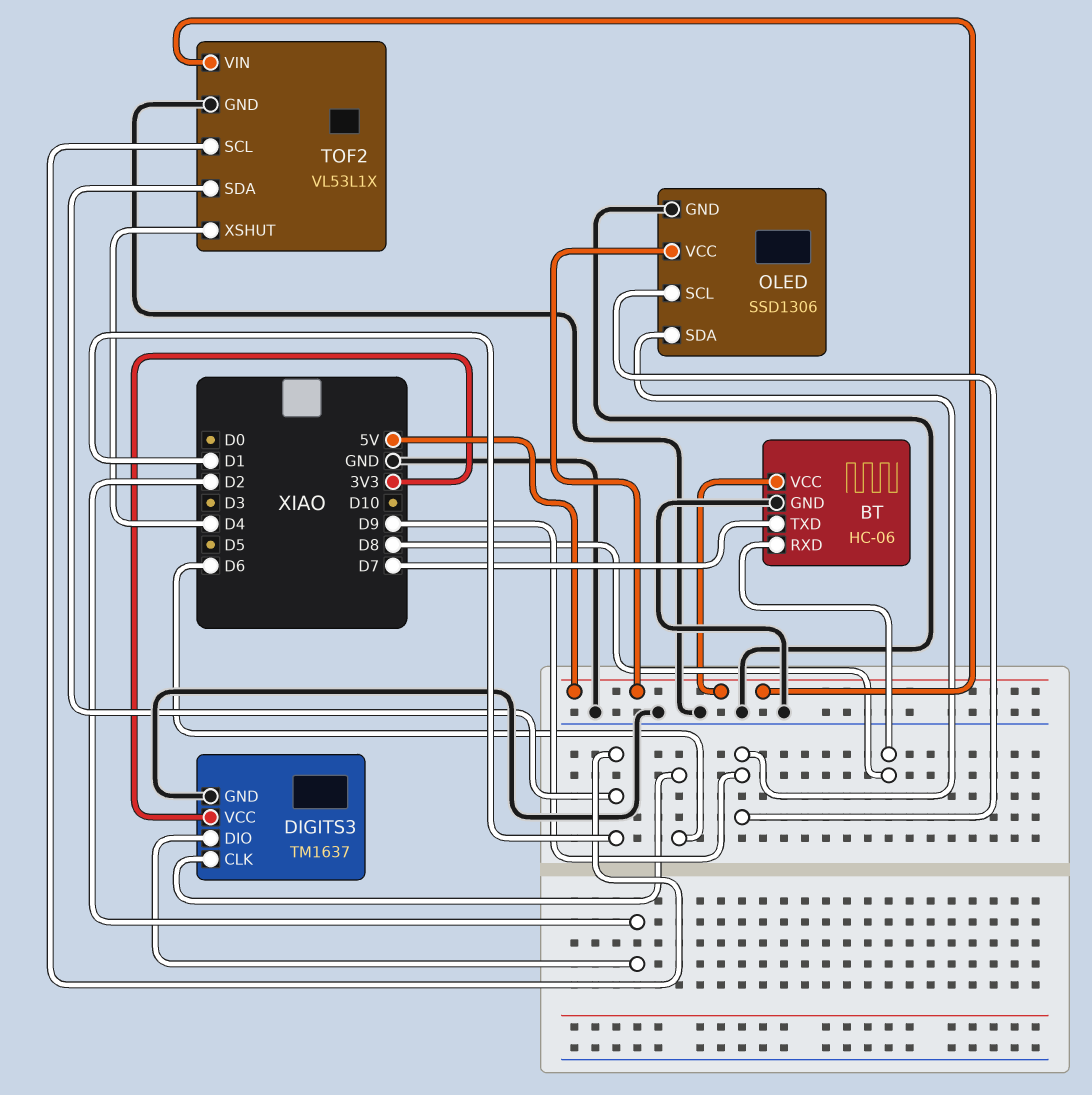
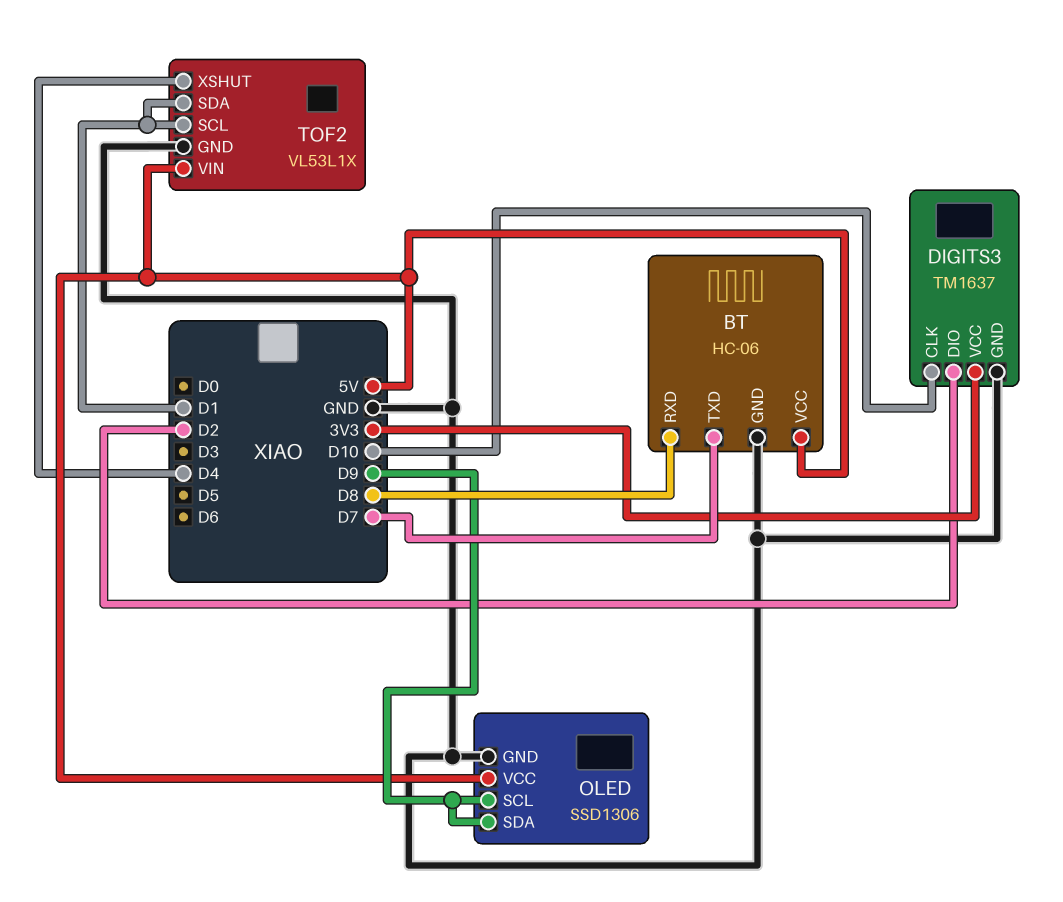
DIGITS3 pin CLK: D6 -> D10

